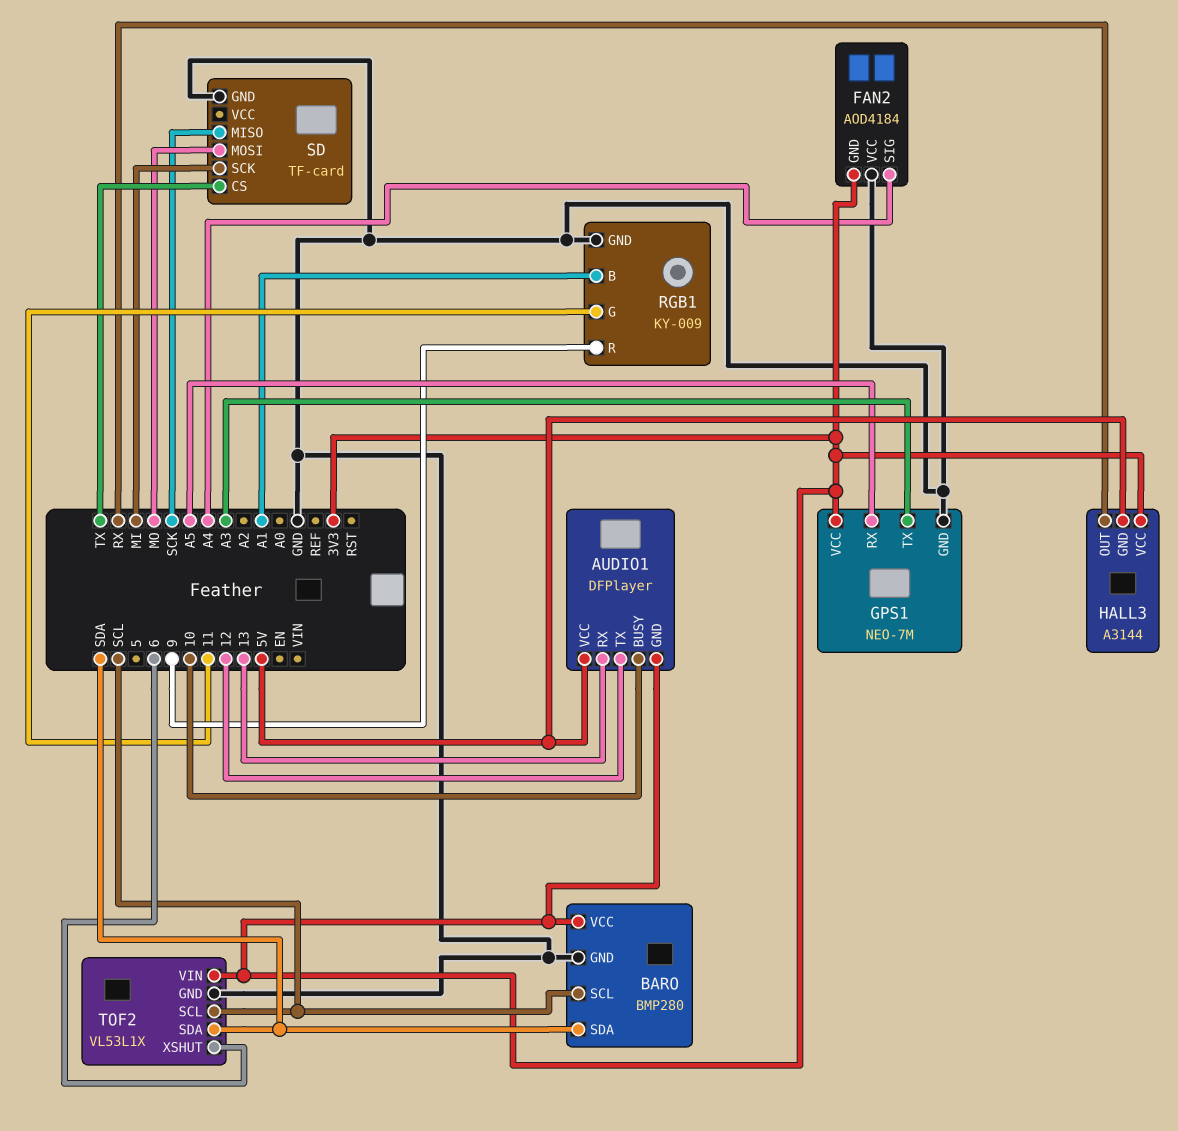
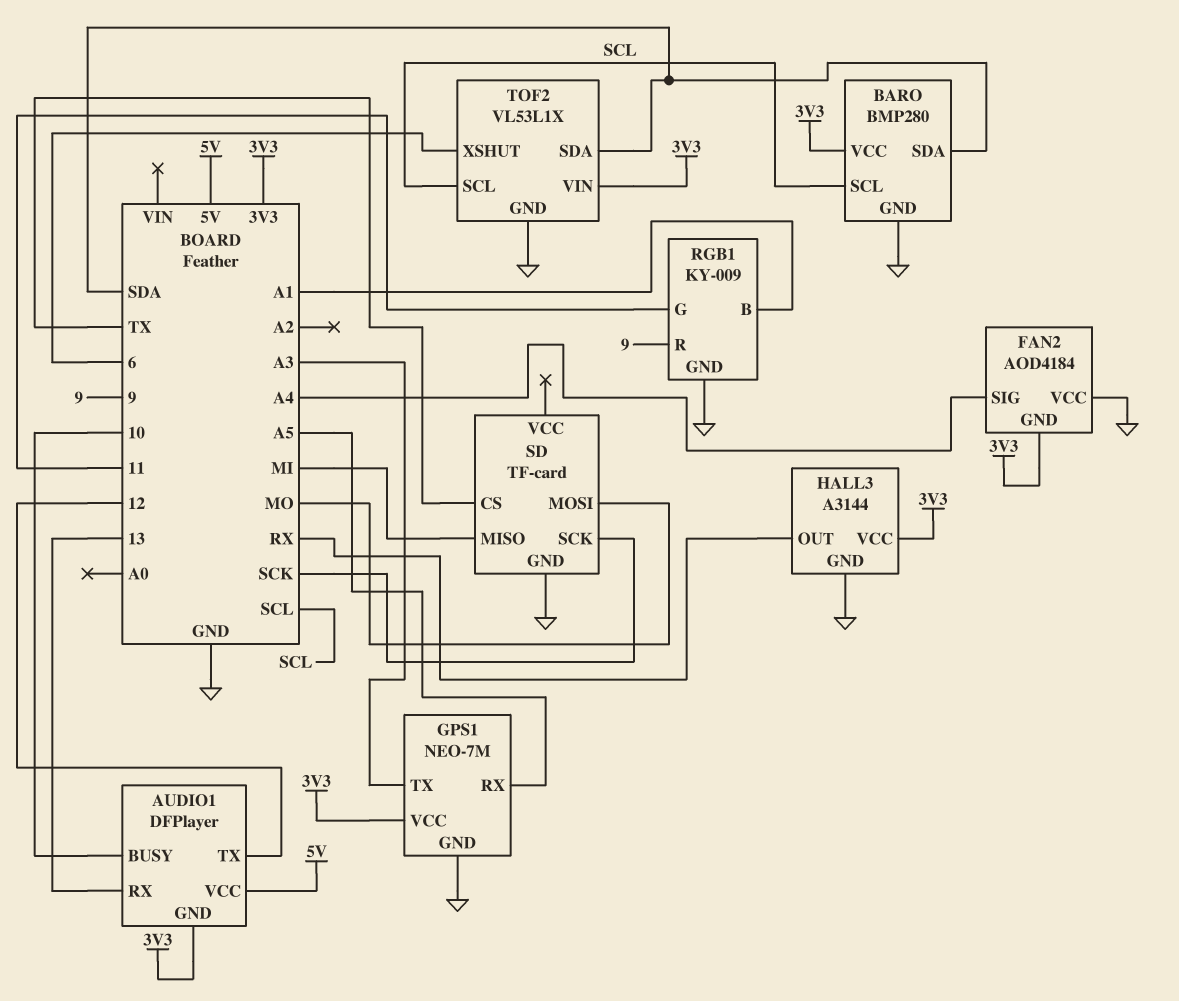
HALL3 pin GND: 5V -> GND
SD pin MISO: SCK -> MI
SD pin SCK: MI -> SCK

